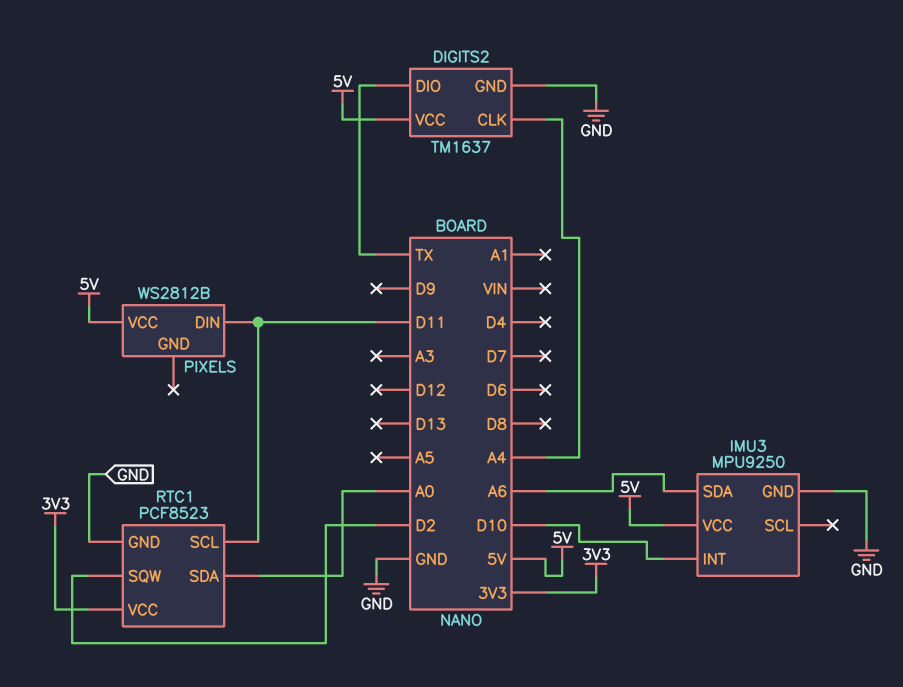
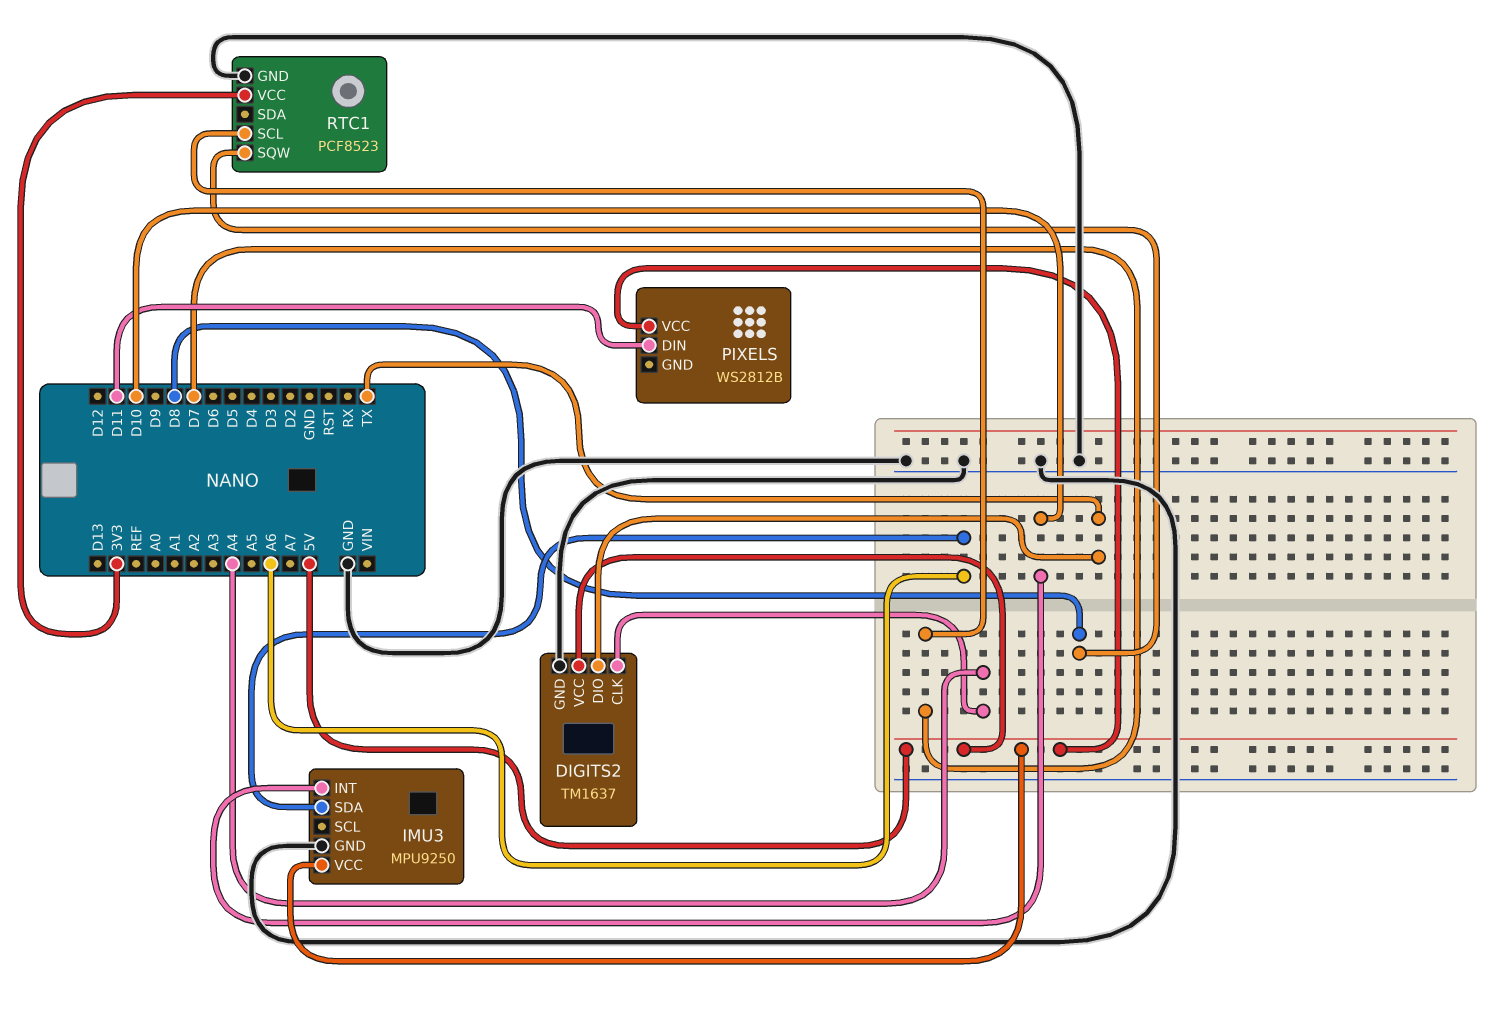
RTC1 pin SCL: D11 -> D7
RTC1 pin SDA: A0 -> none
RTC1 pin SQW: D2 -> D8

